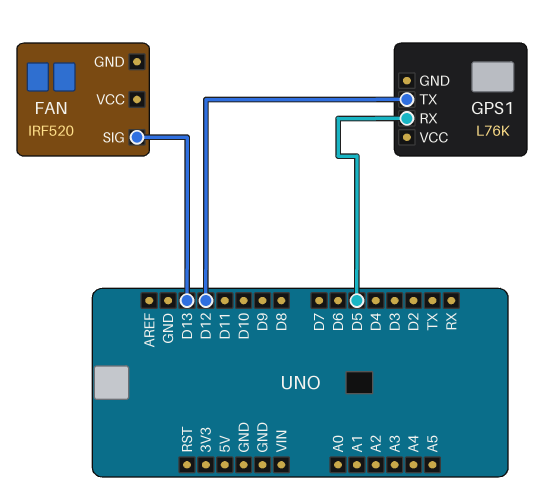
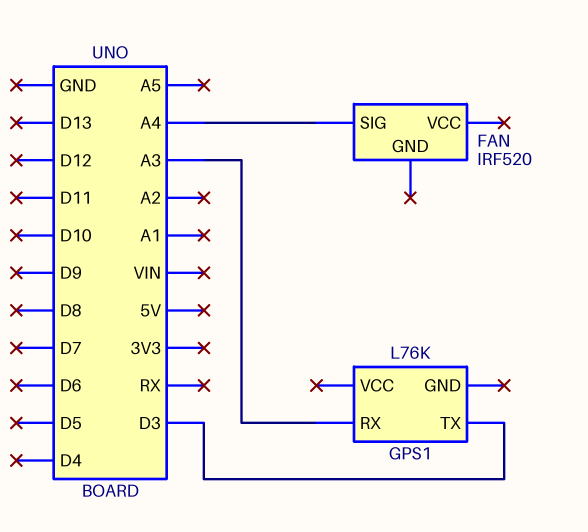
FAN pin SIG: D13 -> A4
GPS1 pin RX: D5 -> A3
GPS1 pin TX: D12 -> D3

